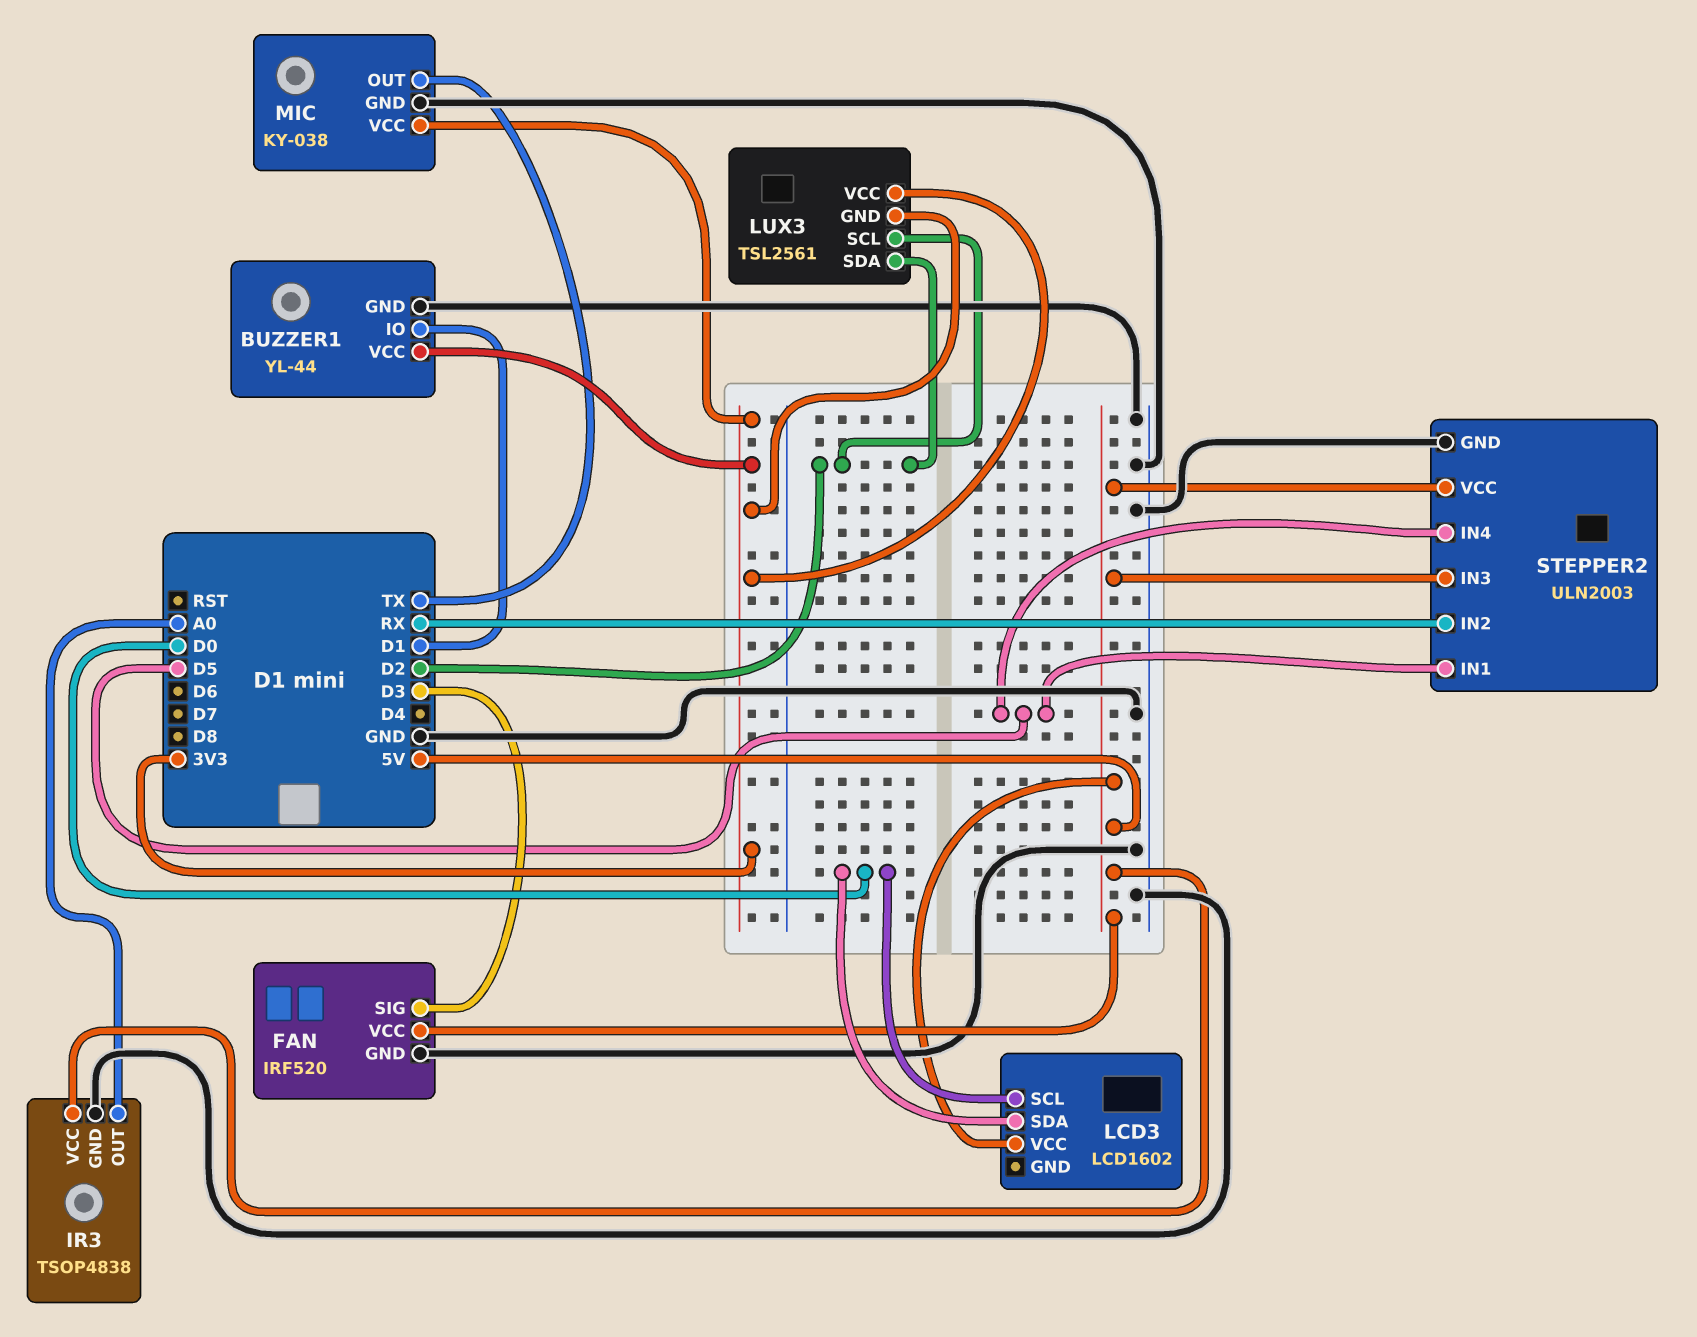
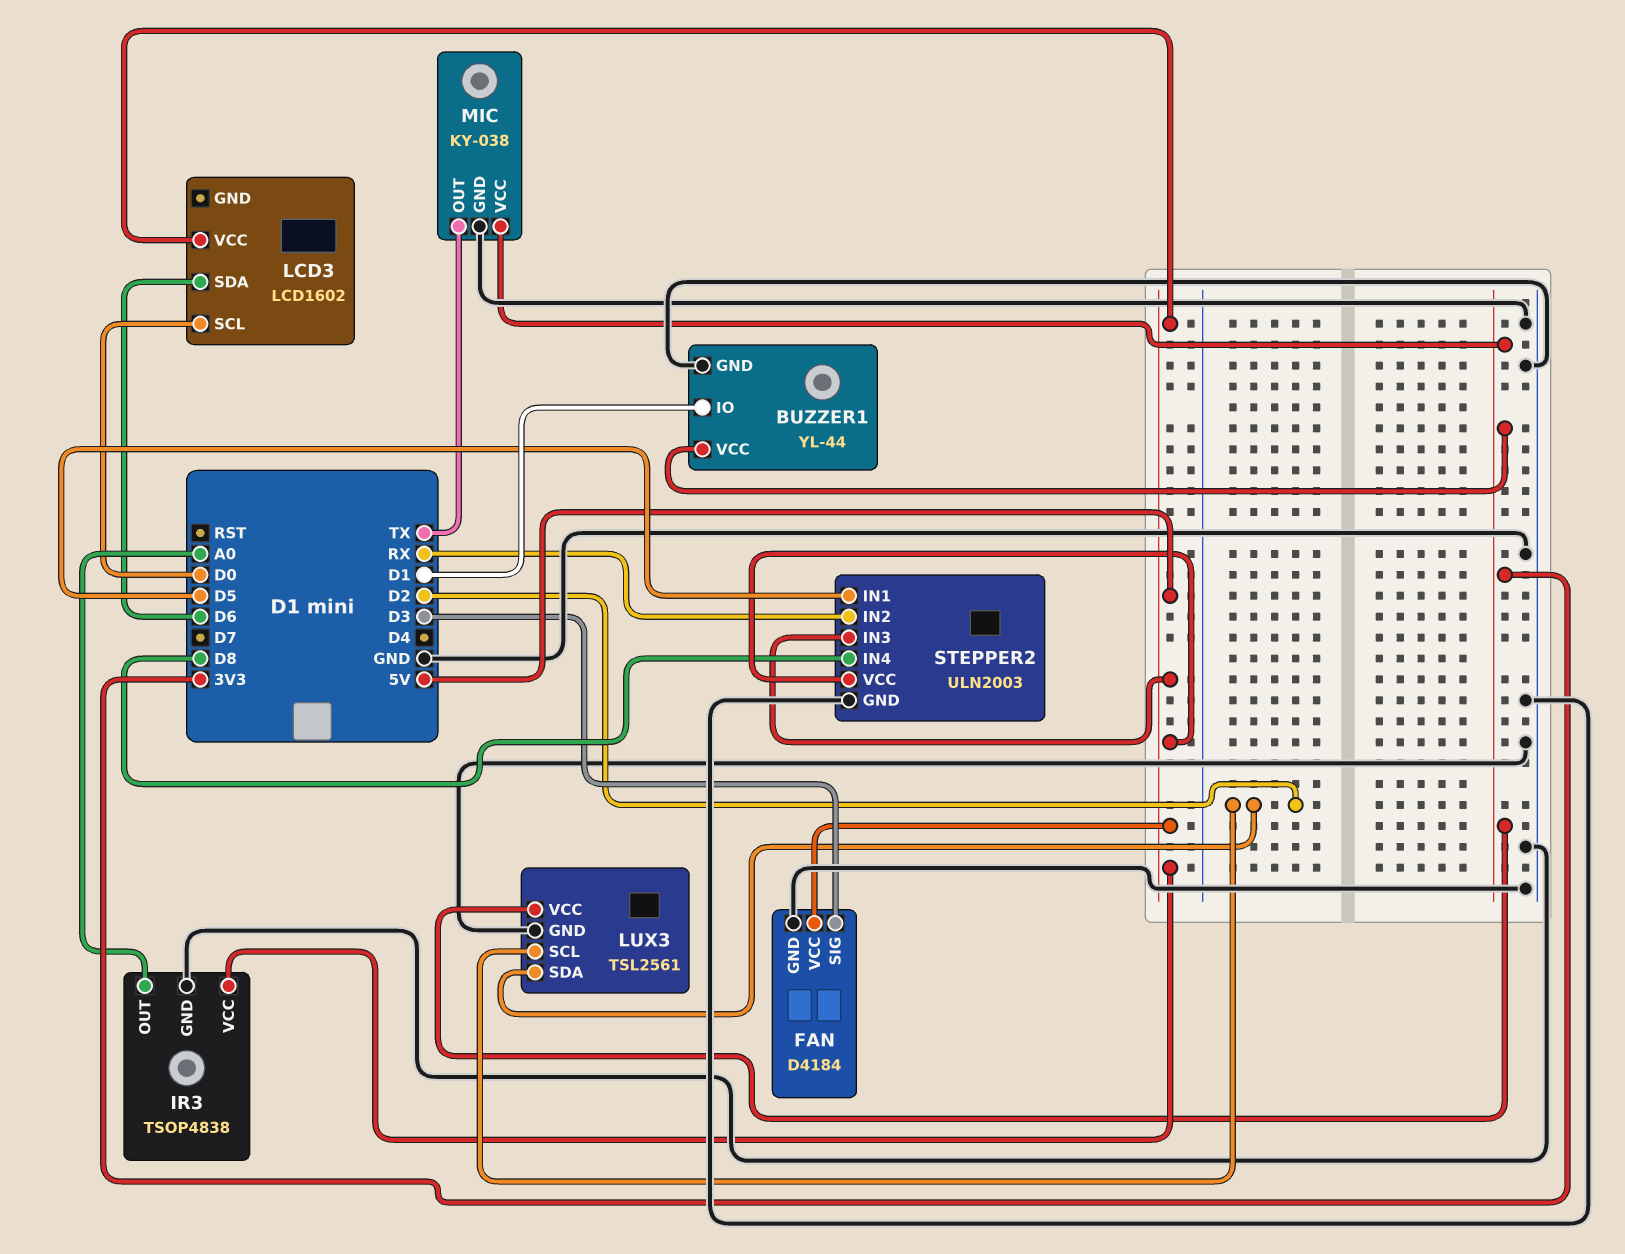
FAN: IRF520 -> D4184
LCD3 pin SDA: D0 -> D6
LUX3 pin GND: 3V3 -> GND
STEPPER2 pin IN4: D5 -> D8

